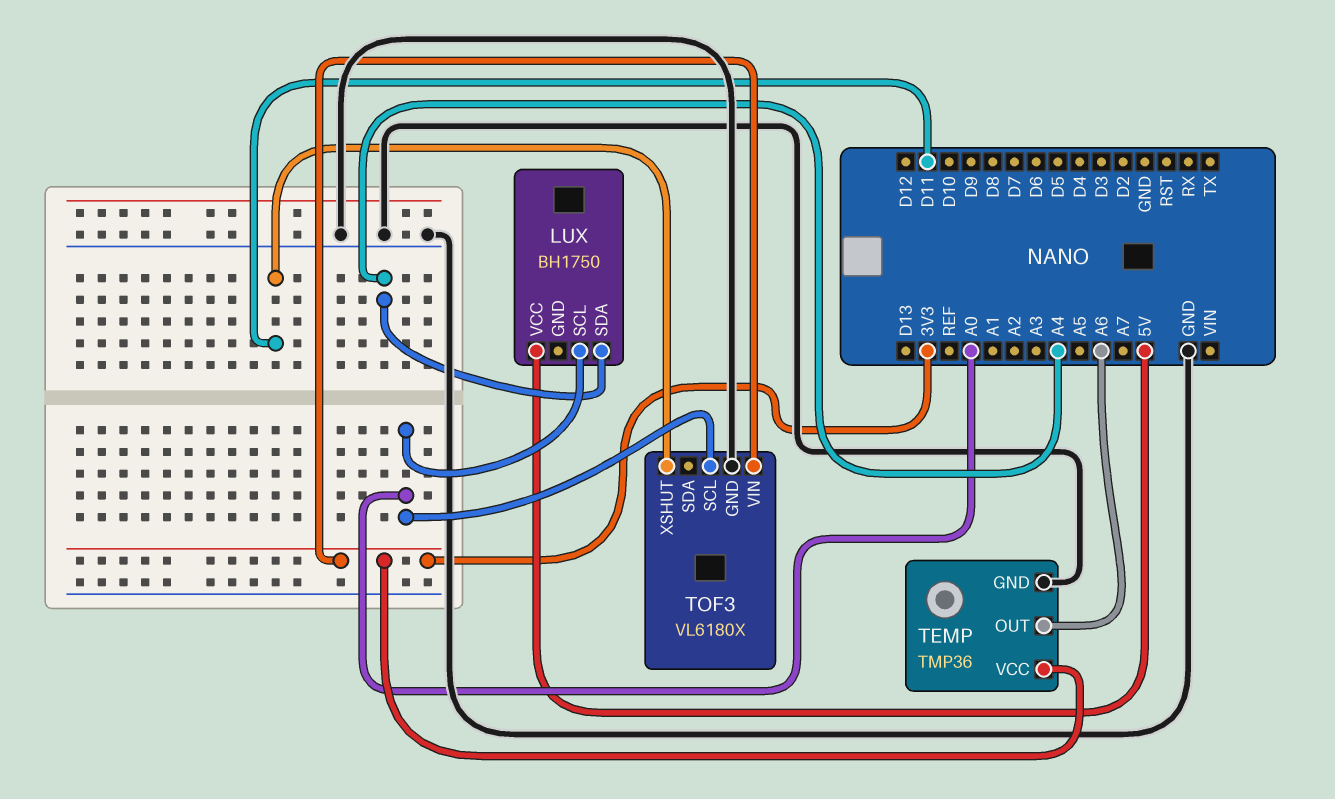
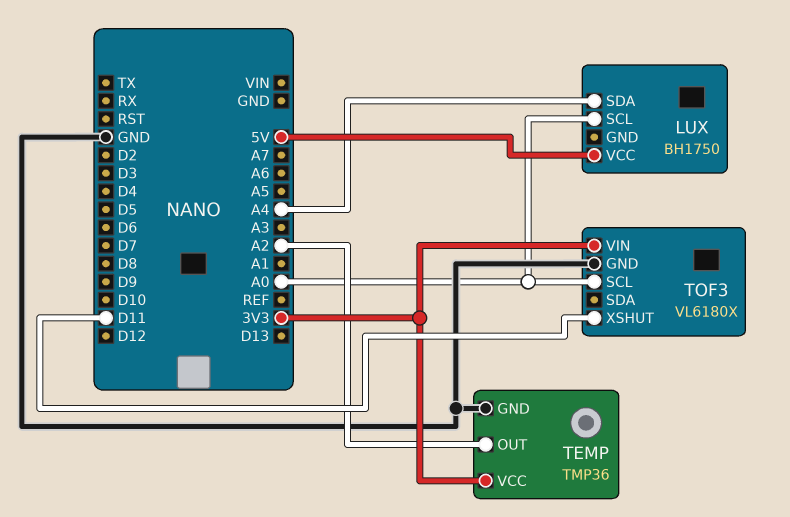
TEMP pin OUT: A6 -> A2

